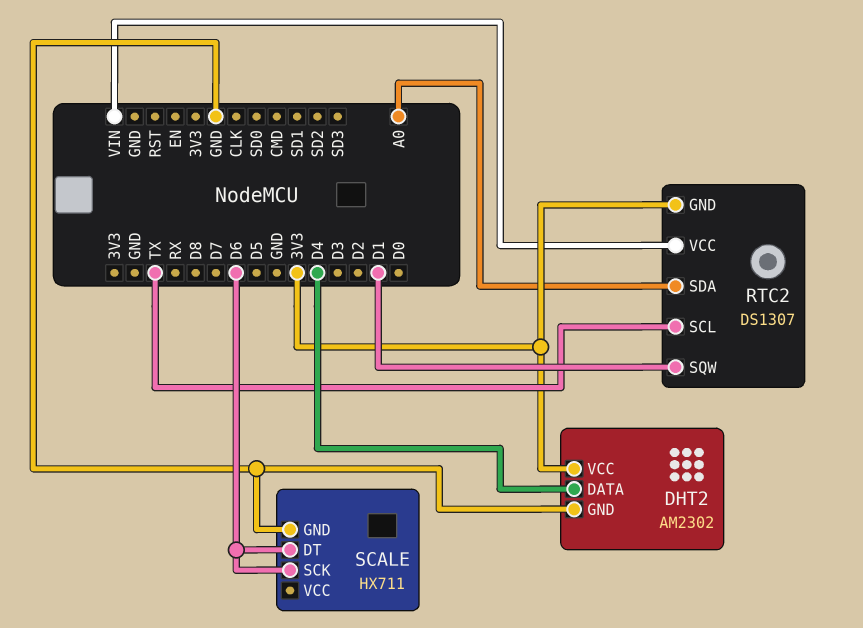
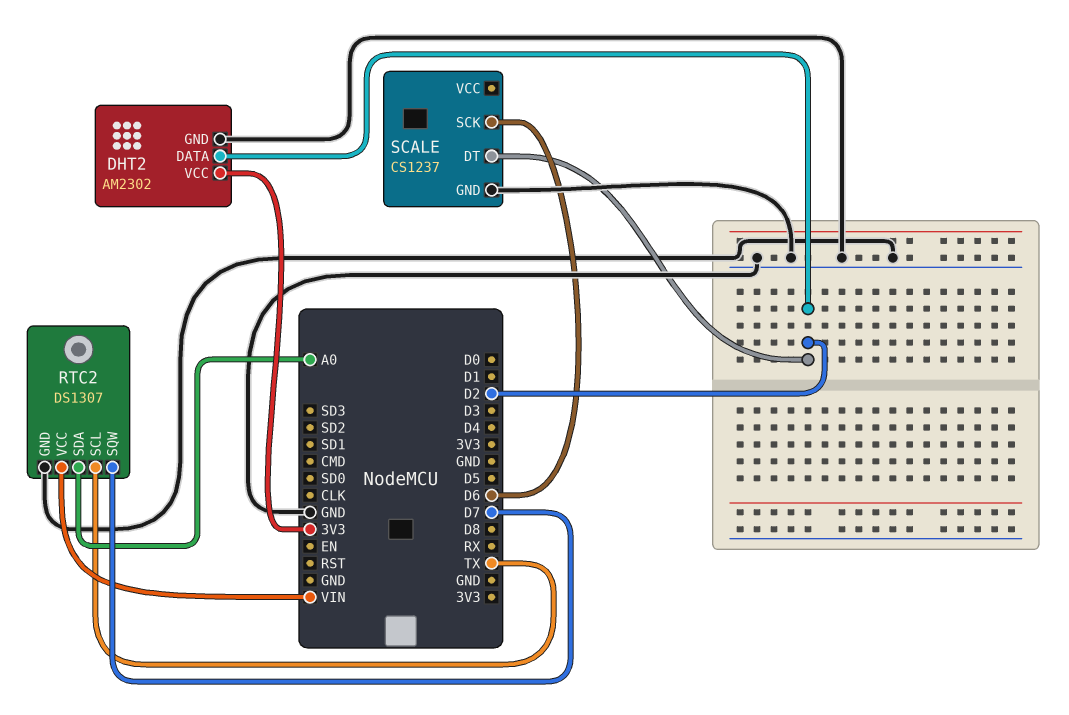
DHT2 pin DATA: D4 -> D2
RTC2 pin GND: 3V3 -> GND
RTC2 pin SQW: D1 -> D7
SCALE: HX711 -> CS1237
SCALE pin DT: D6 -> D2

